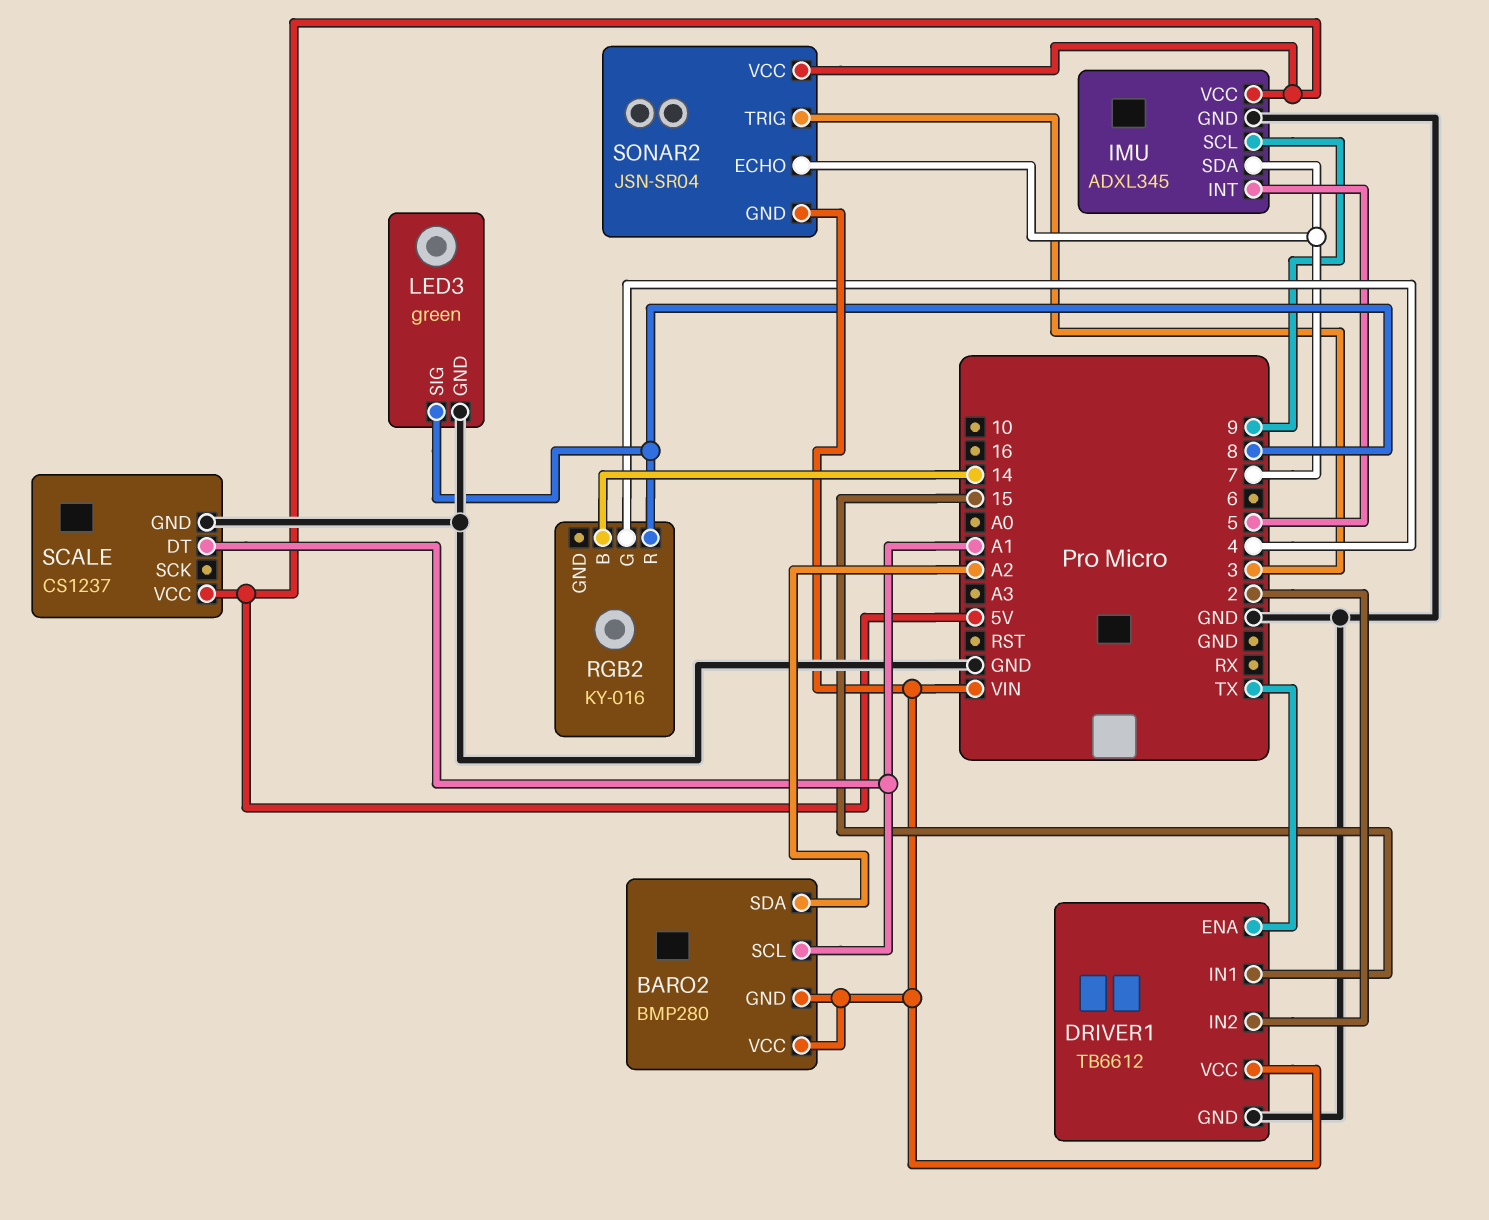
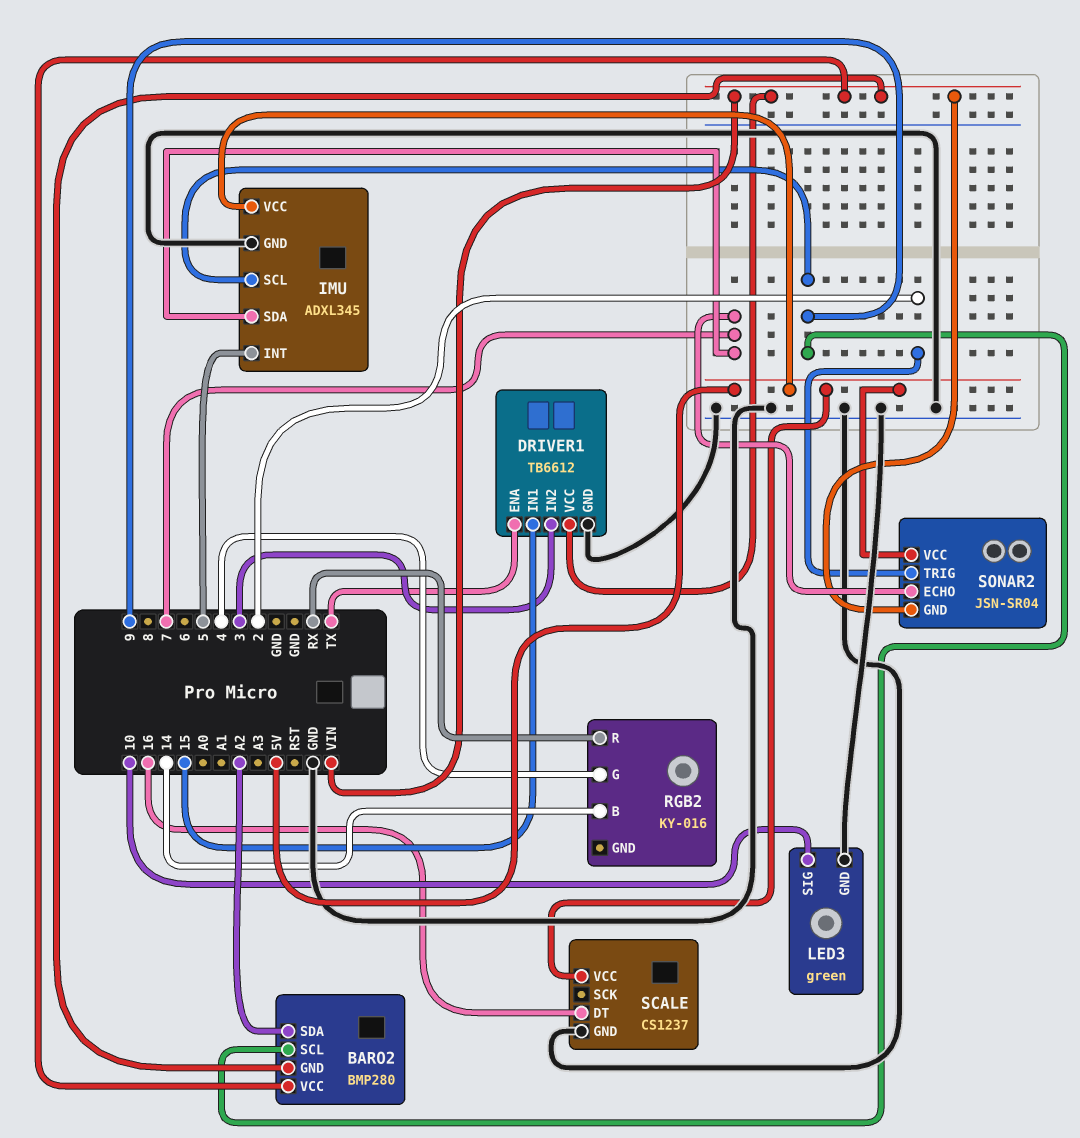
BARO2 pin SCL: A1 -> 9
DRIVER1 pin IN2: 2 -> 3
LED3 pin SIG: 8 -> 10
RGB2 pin R: 8 -> RX
SCALE pin DT: A1 -> 16
SONAR2 pin TRIG: 3 -> 2

